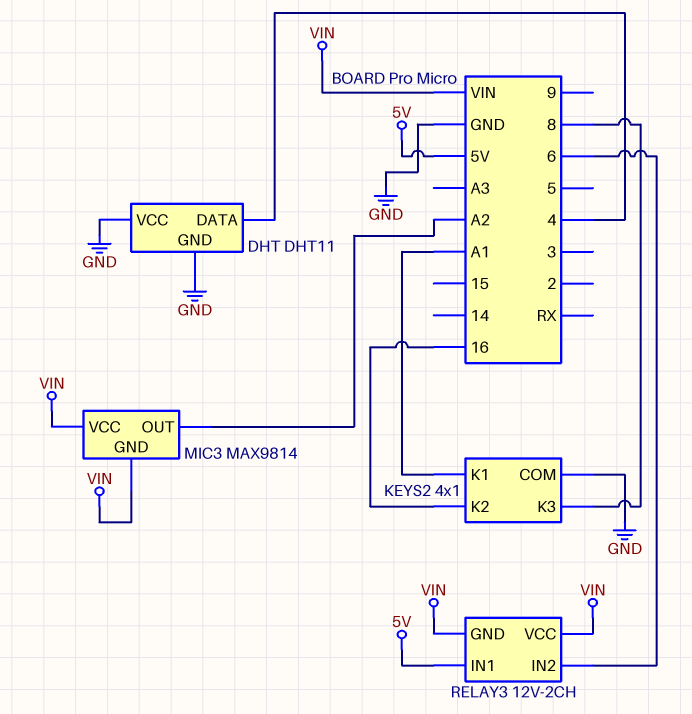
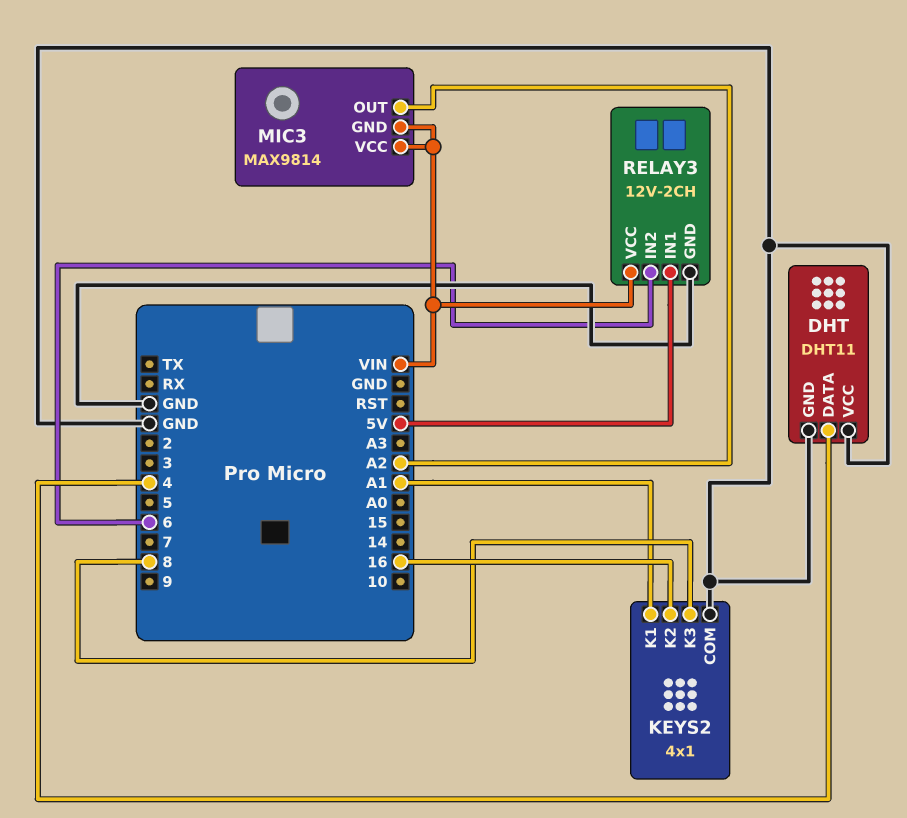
RELAY3 pin GND: VIN -> GND

